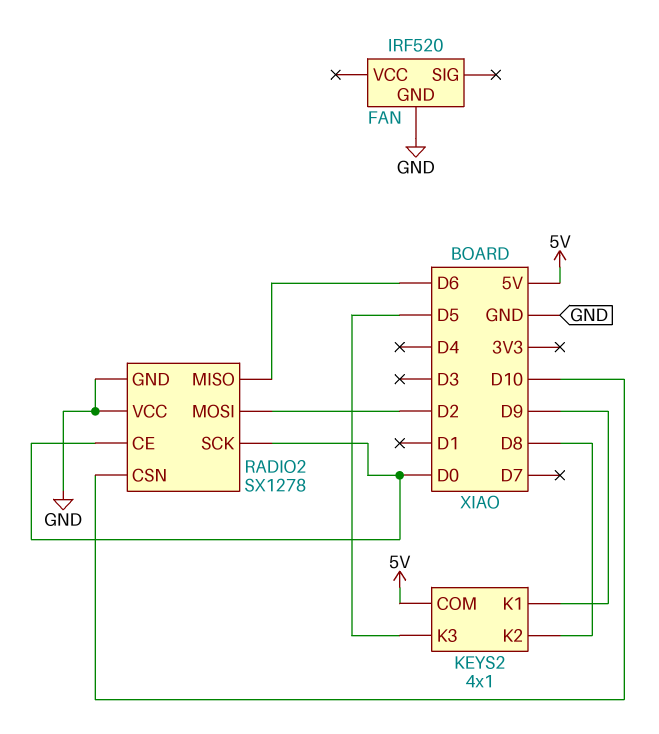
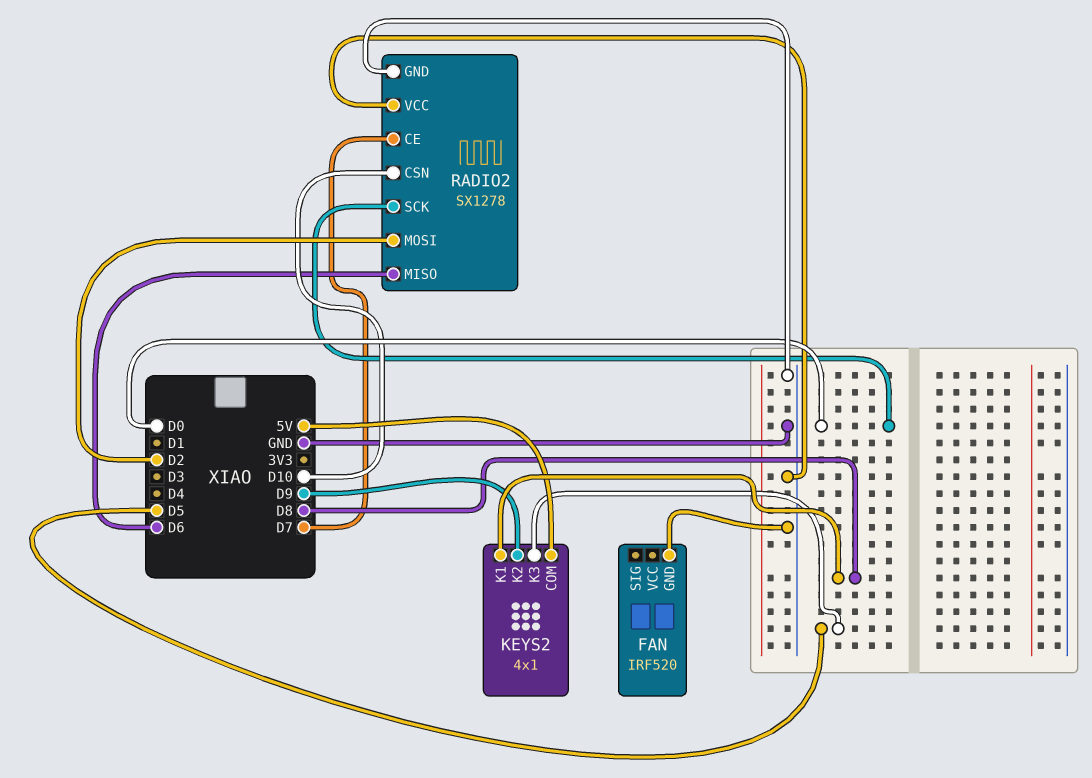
KEYS2 pin K1: D9 -> D8
KEYS2 pin K2: D8 -> D9
RADIO2 pin CE: D0 -> D7

